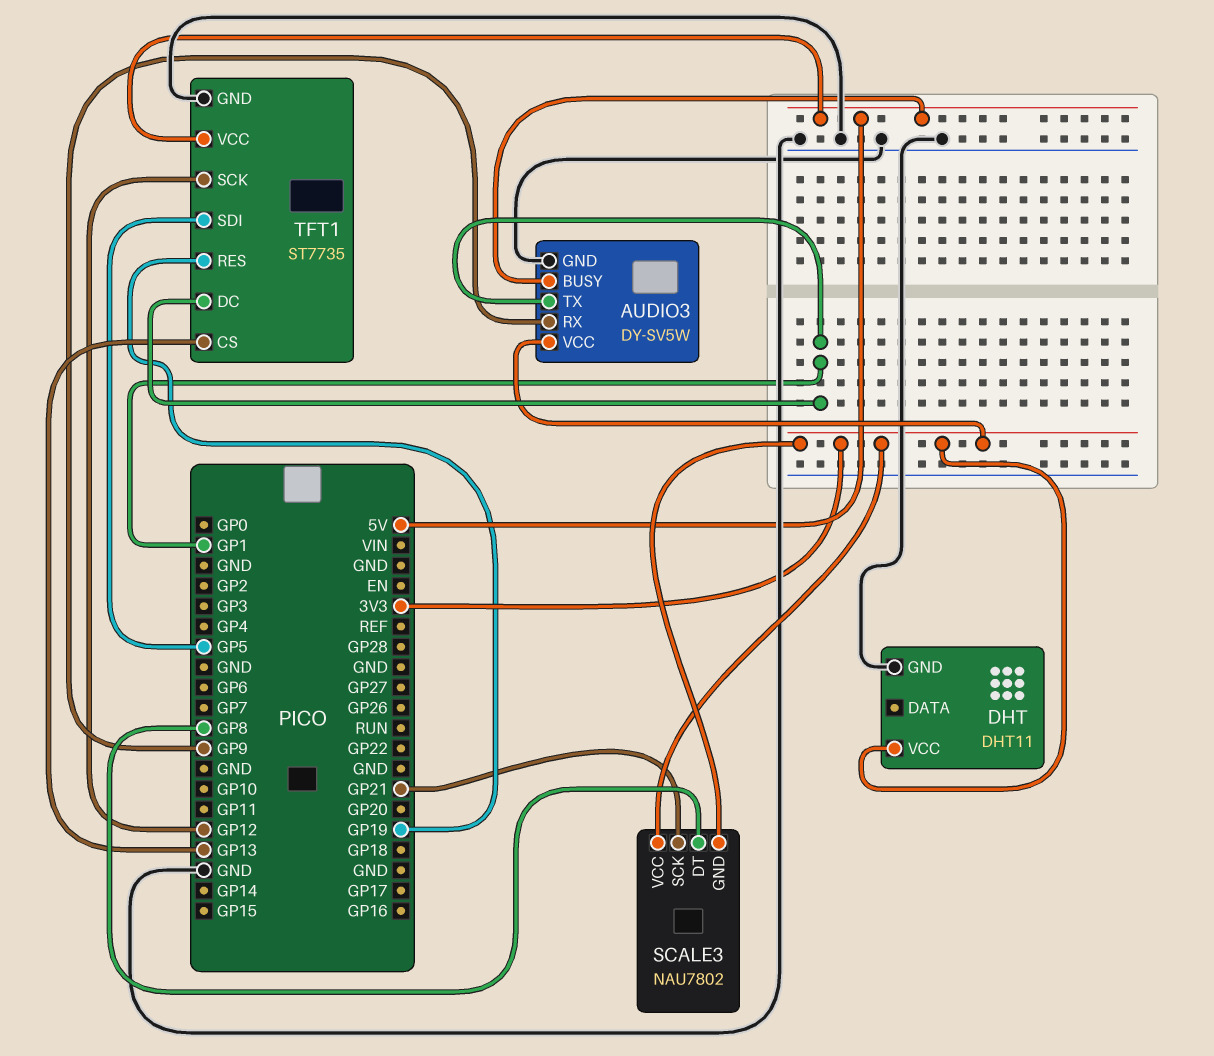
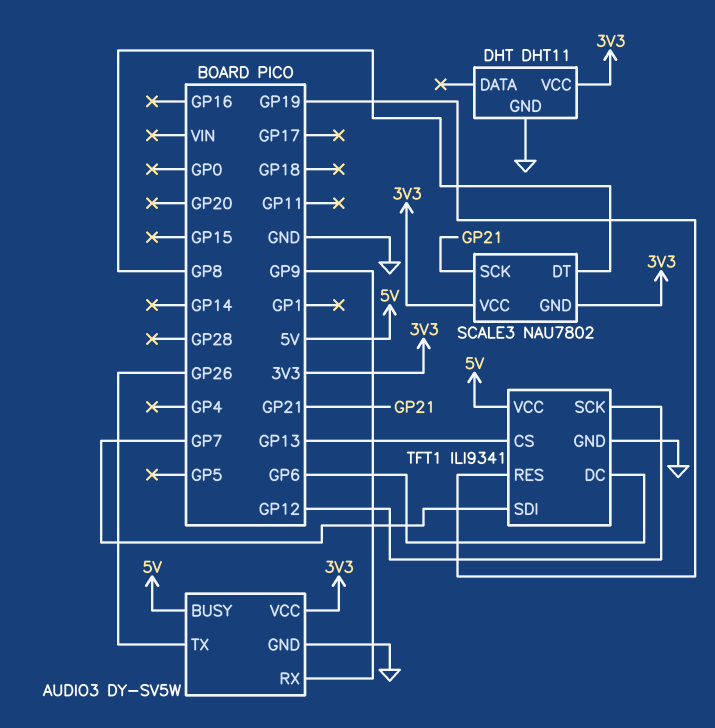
AUDIO3 pin TX: GP1 -> GP26
TFT1: ST7735 -> ILI9341
TFT1 pin DC: GP1 -> GP6
TFT1 pin SDI: GP5 -> GP7

